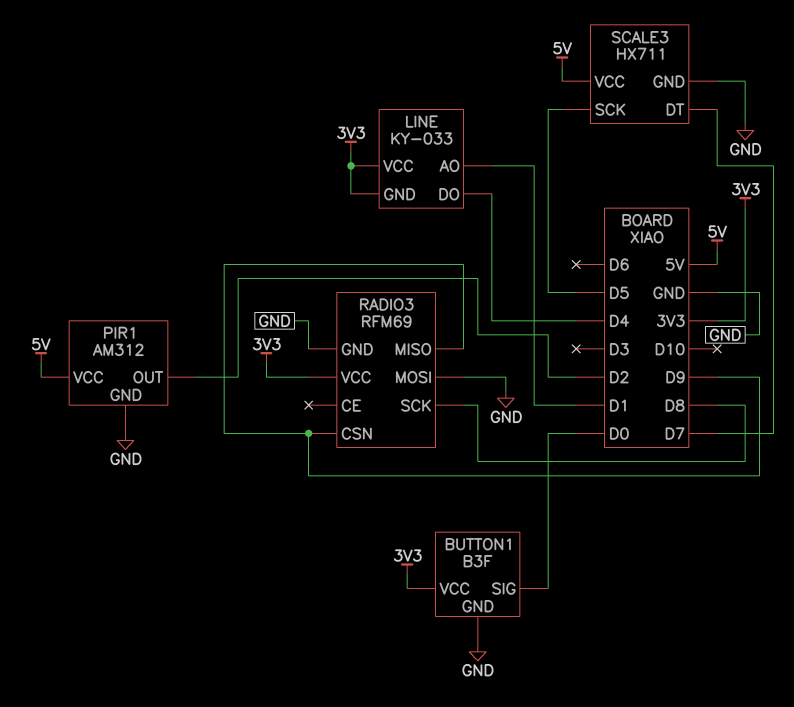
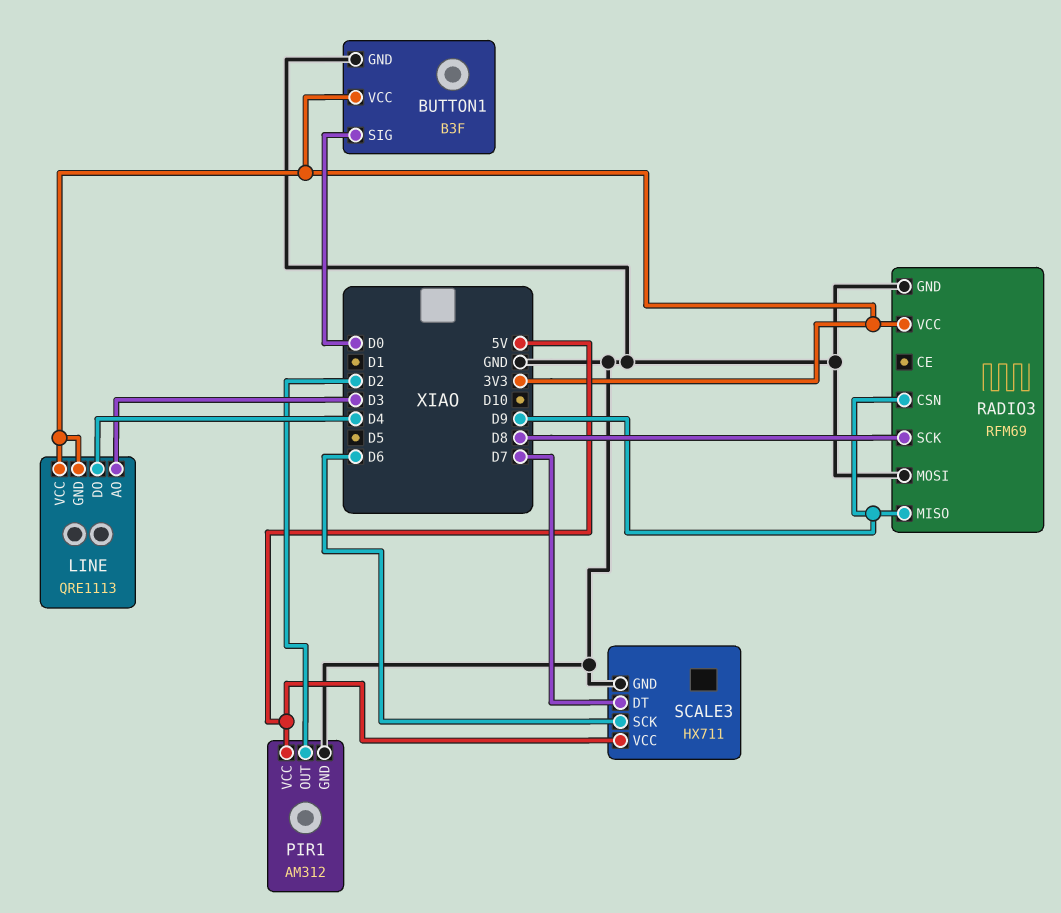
LINE: KY-033 -> QRE1113
LINE pin AO: D1 -> D3
SCALE3 pin SCK: D5 -> D6

